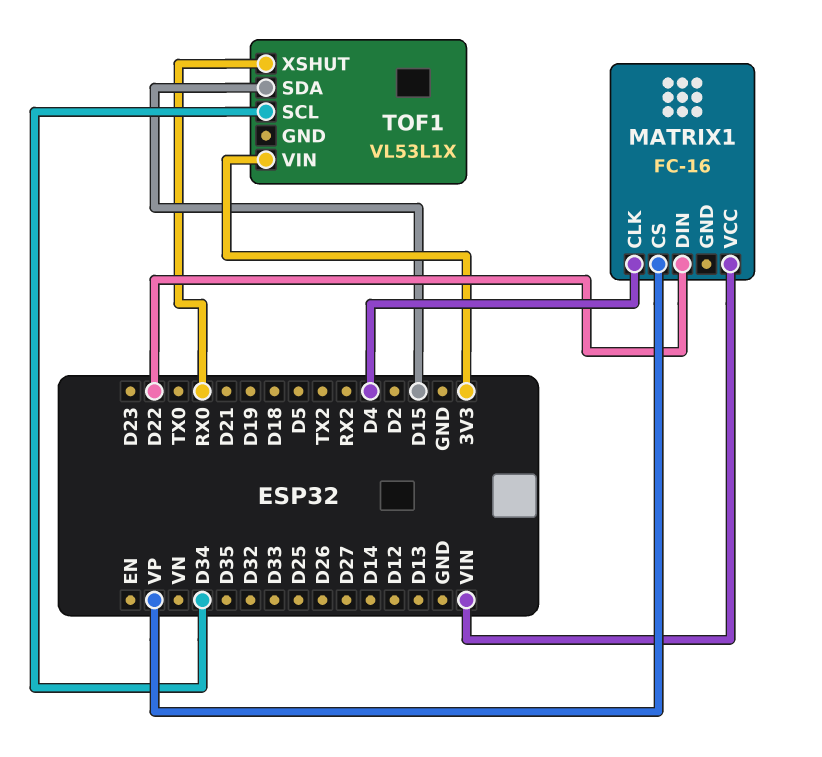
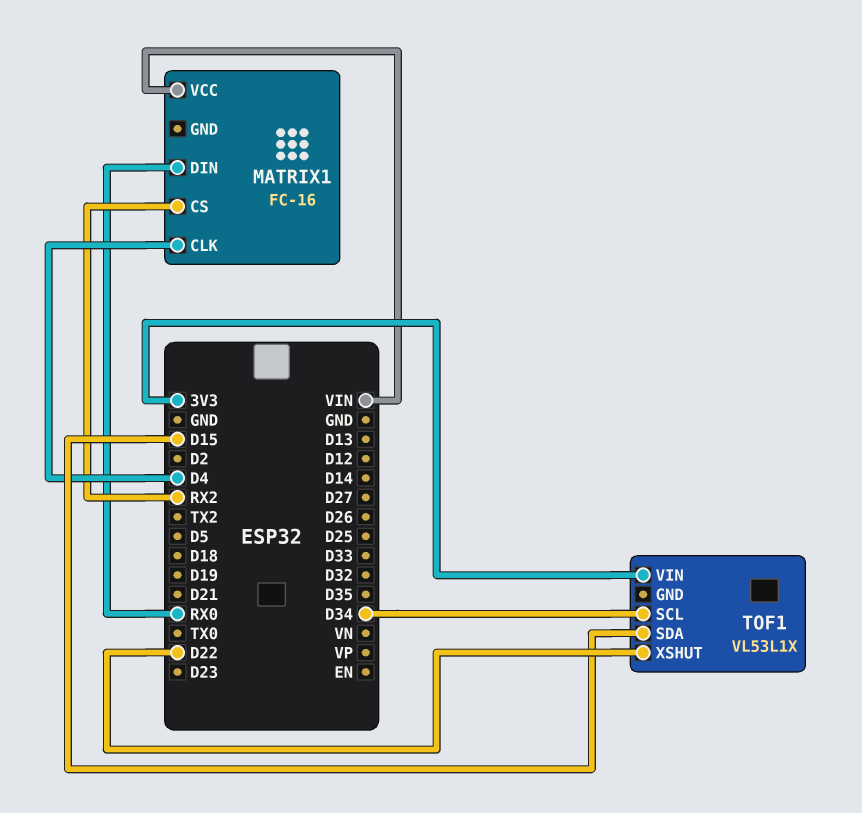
MATRIX1 pin CS: VP -> RX2
MATRIX1 pin DIN: D22 -> RX0
TOF1 pin XSHUT: RX0 -> D22

